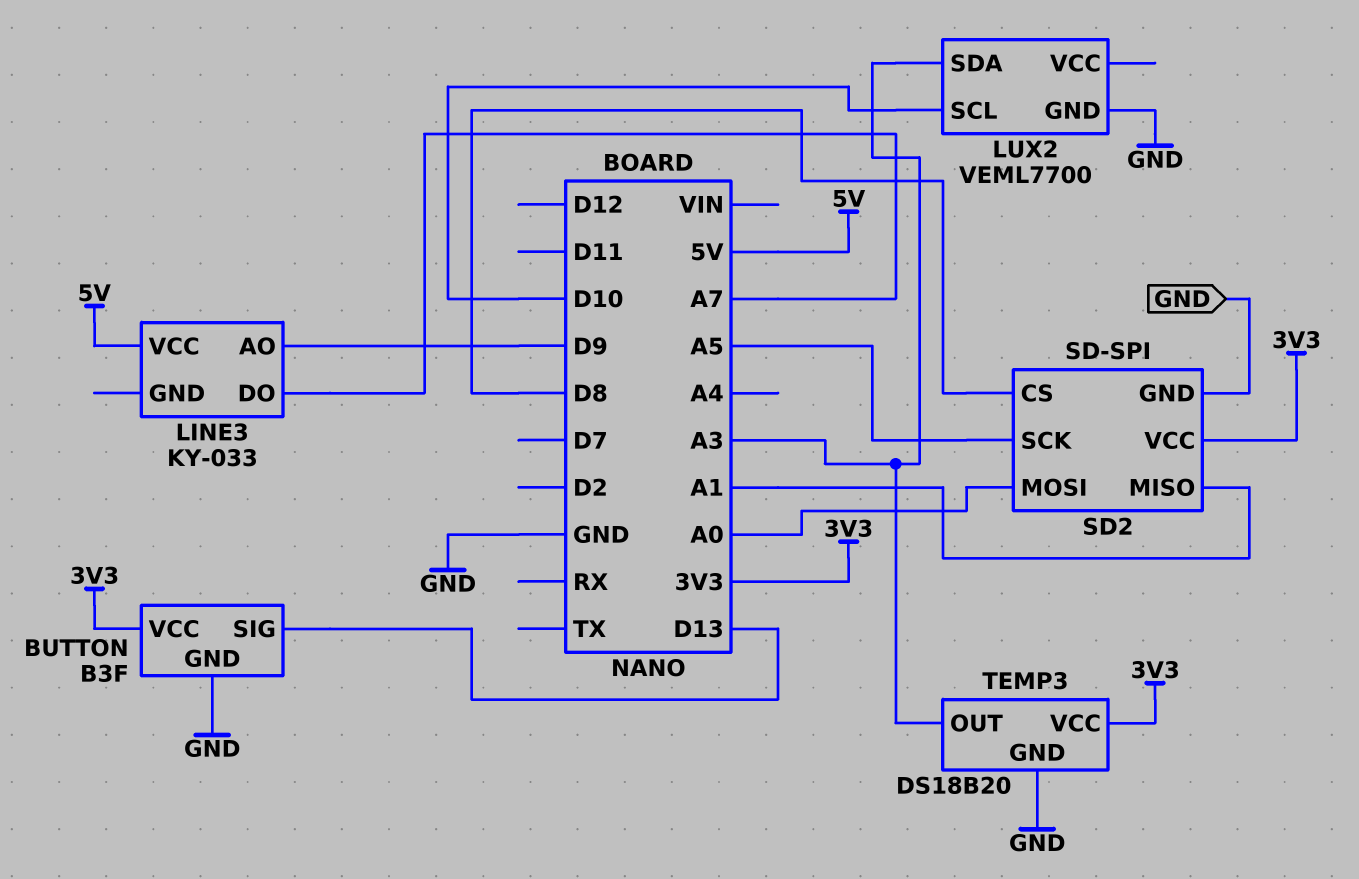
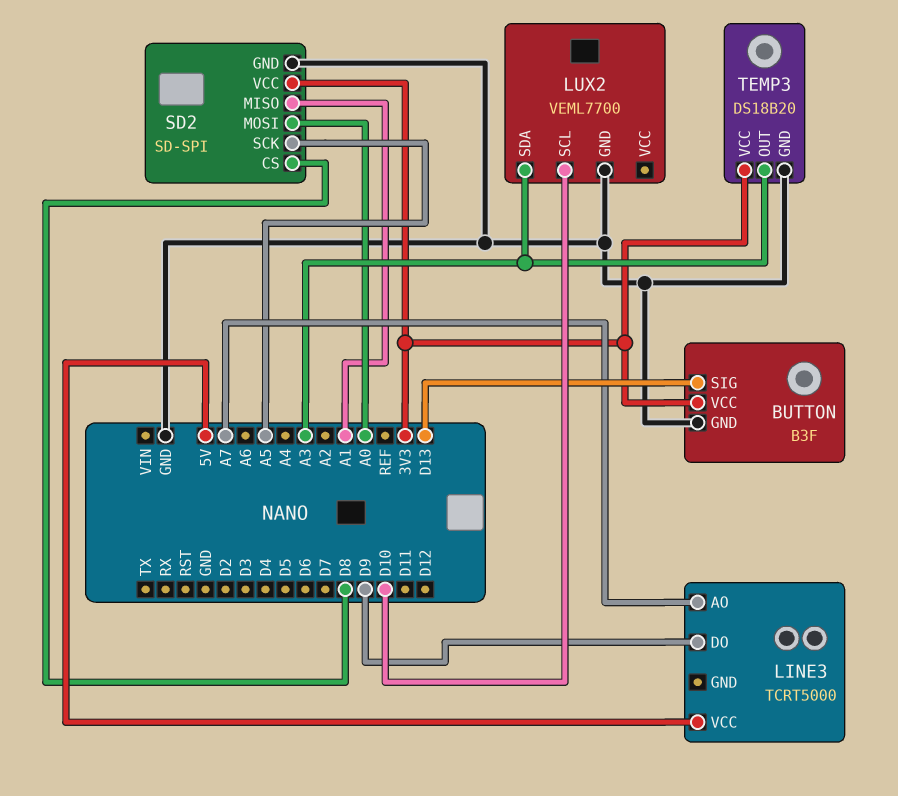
LINE3: KY-033 -> TCRT5000
LINE3 pin AO: D9 -> A7
LINE3 pin DO: A7 -> D9

